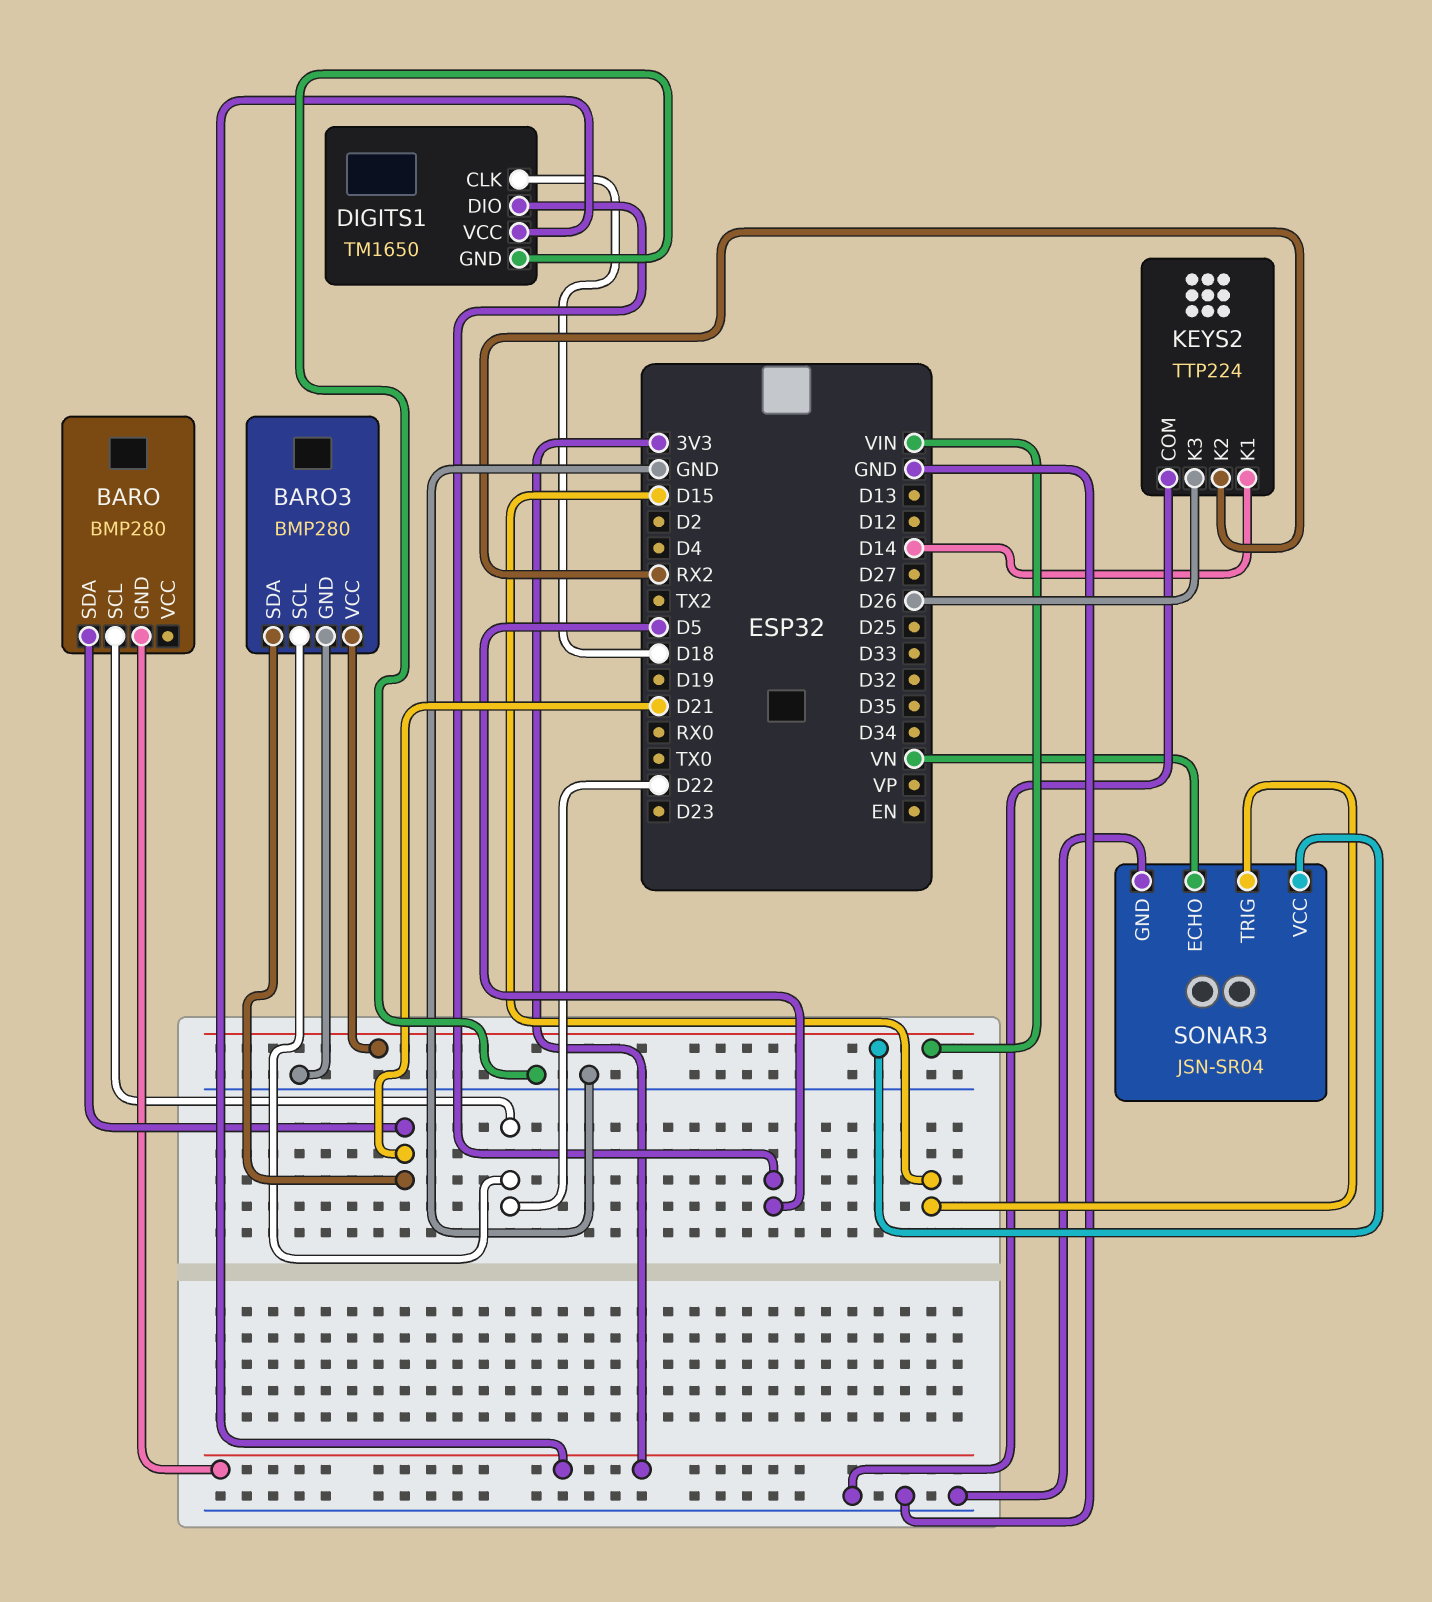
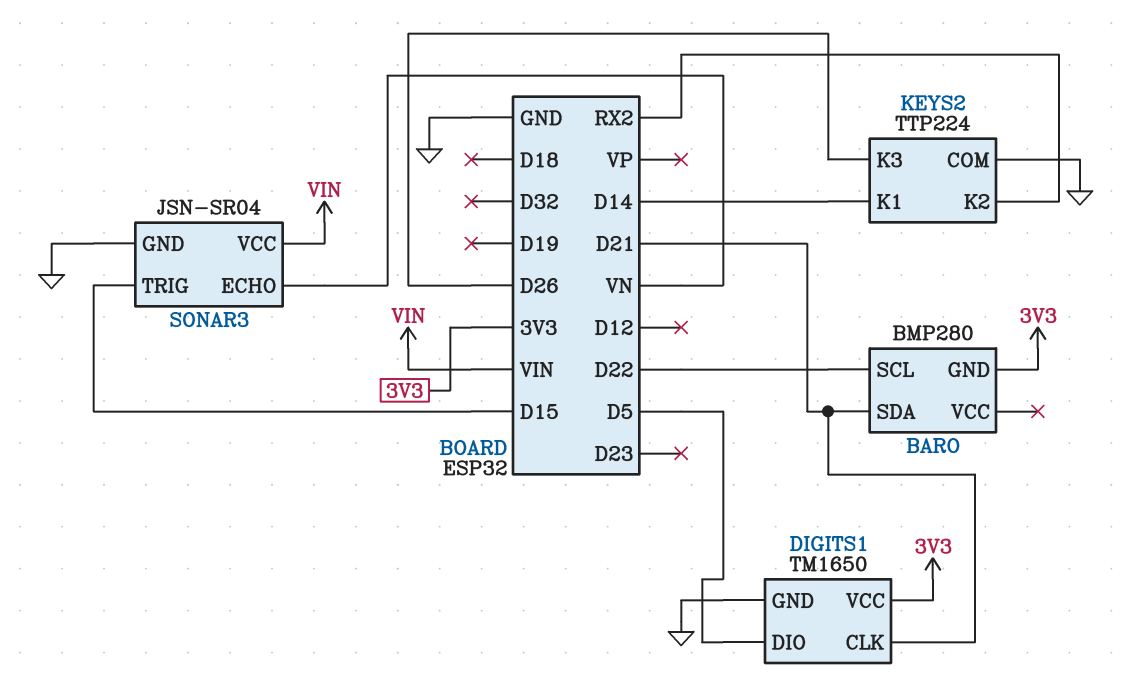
BARO3: BMP280 -> none
BARO3 pin GND: GND -> none
BARO3 pin SCL: D22 -> none
BARO3 pin SDA: D21 -> none
BARO3 pin VCC: VIN -> none
DIGITS1 pin CLK: D18 -> D21

